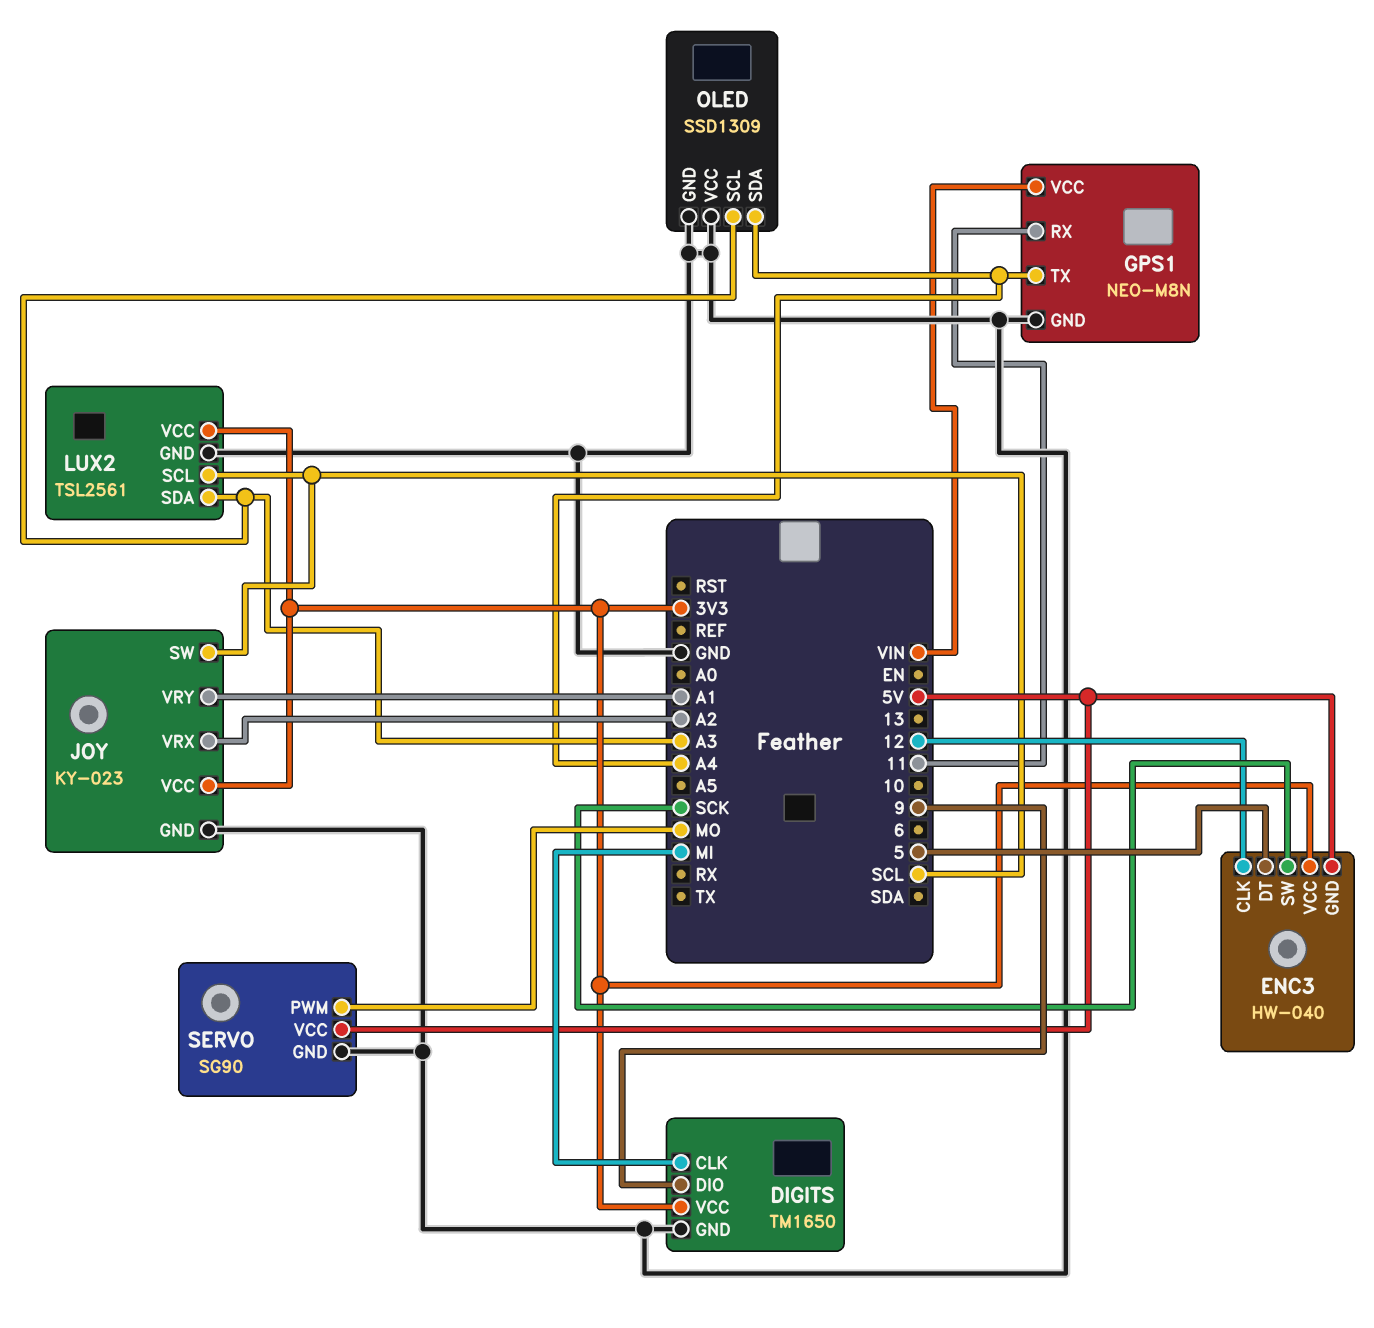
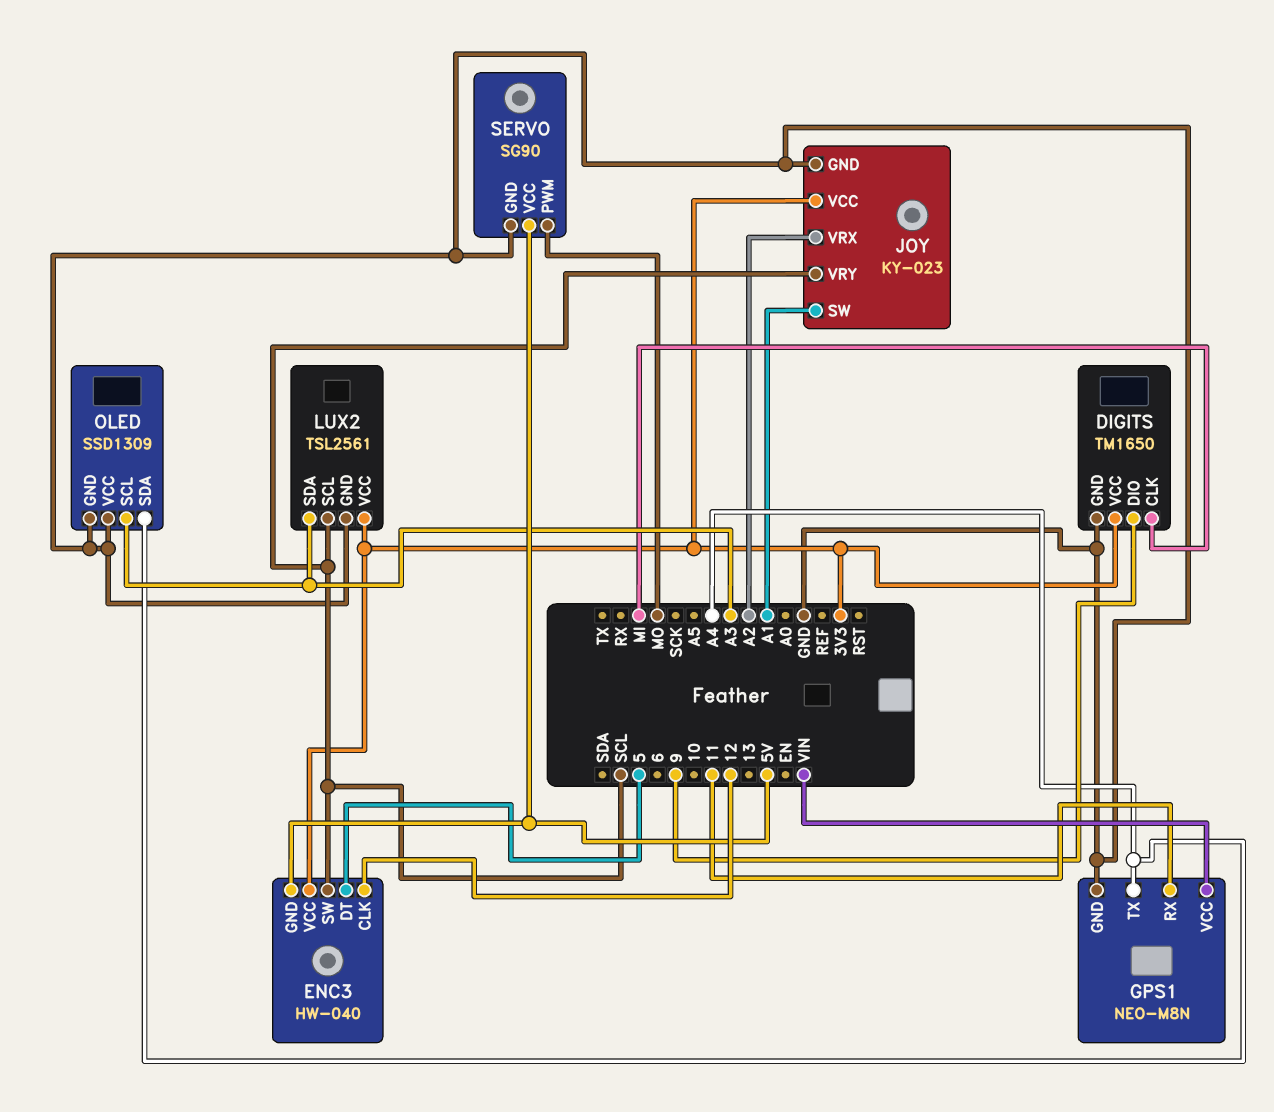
ENC3 pin SW: SCK -> SCL
JOY pin SW: SCL -> A1
JOY pin VRY: A1 -> SCL

